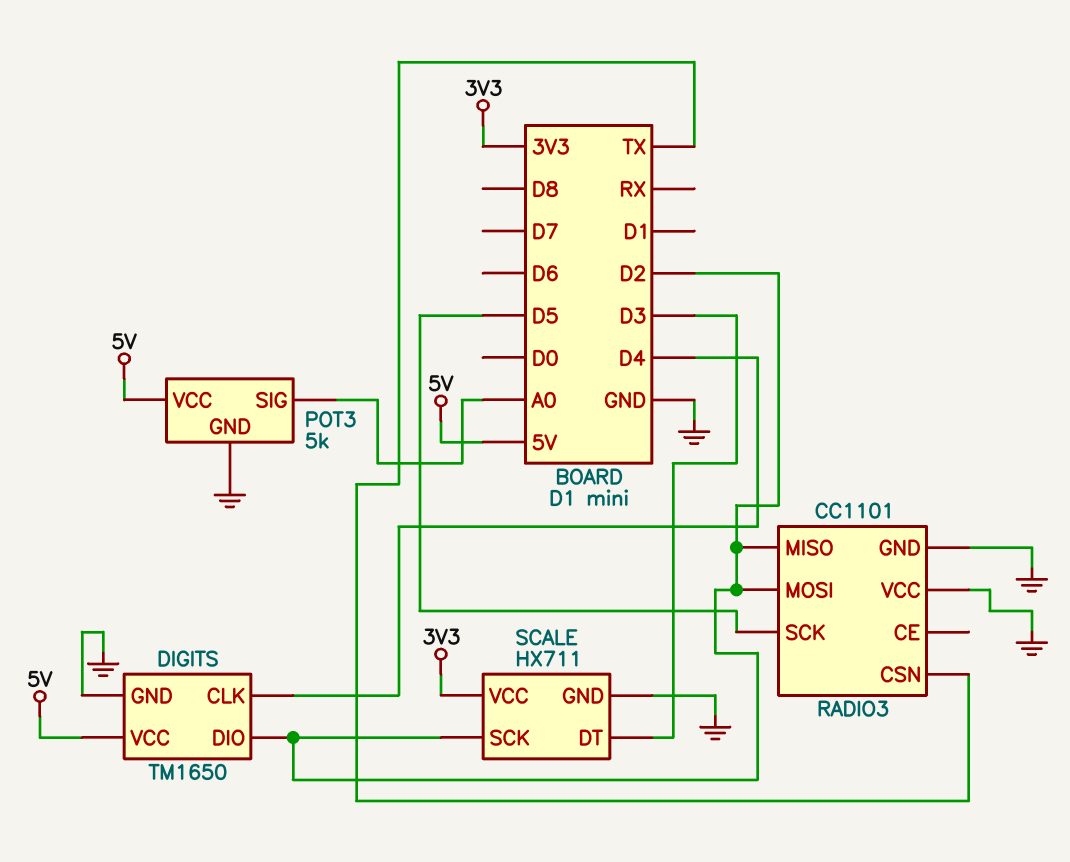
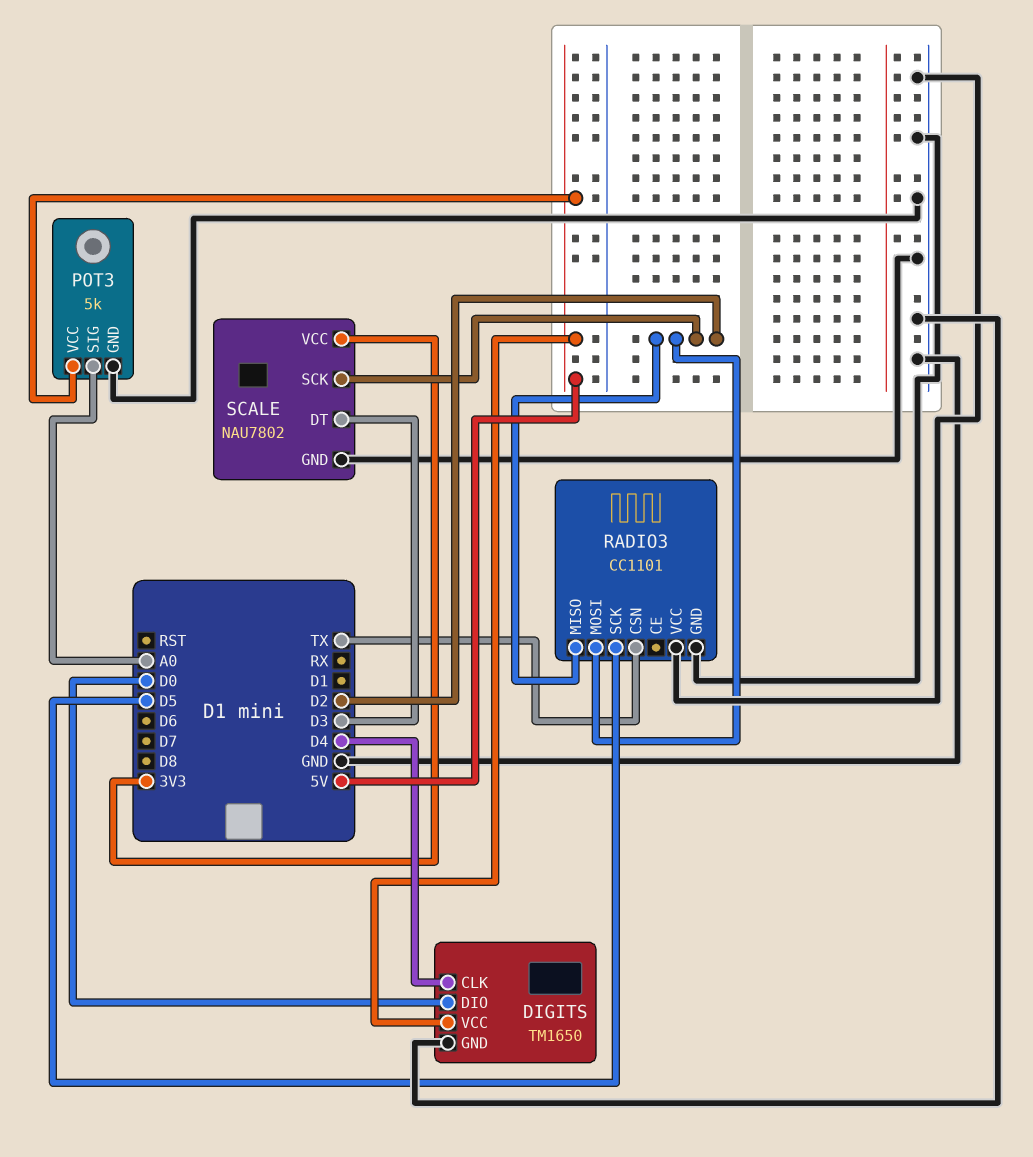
DIGITS pin DIO: D2 -> D0
SCALE: HX711 -> NAU7802

